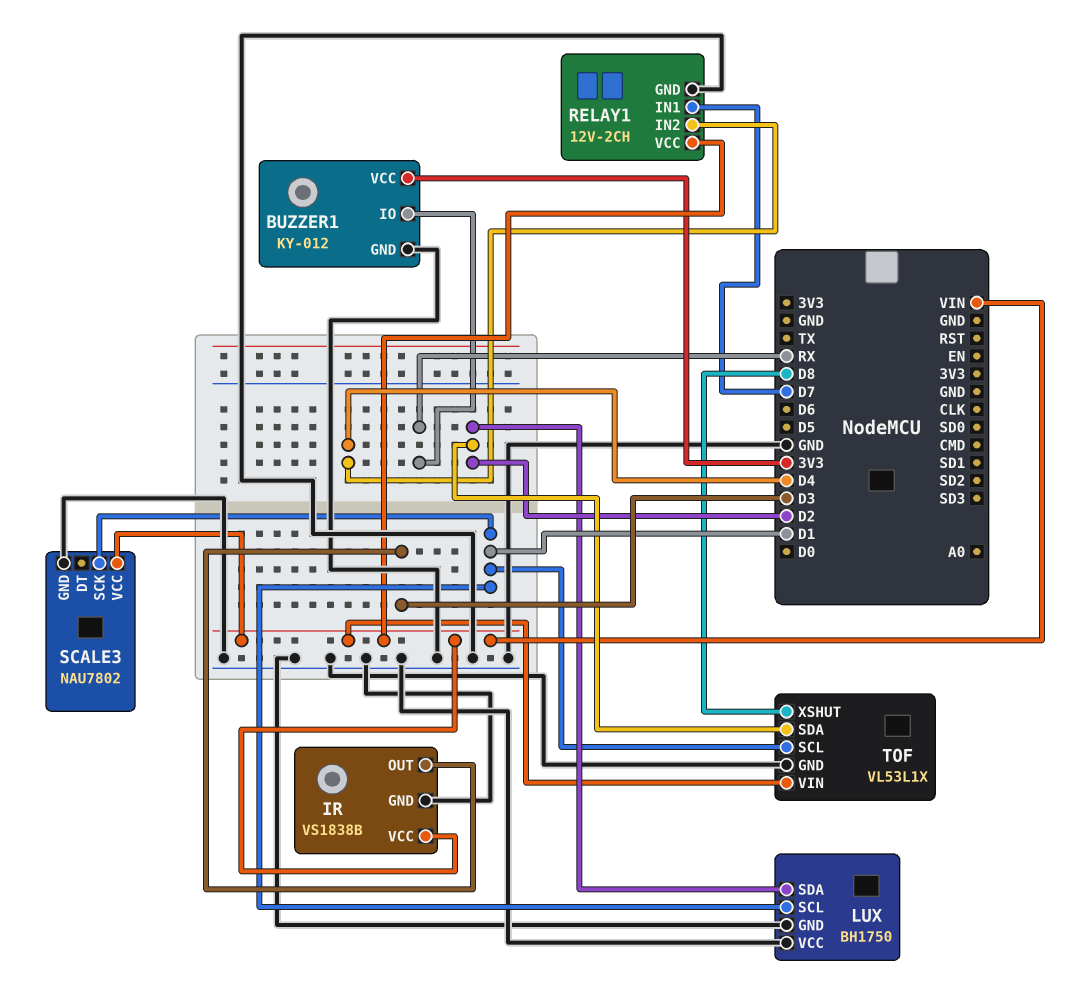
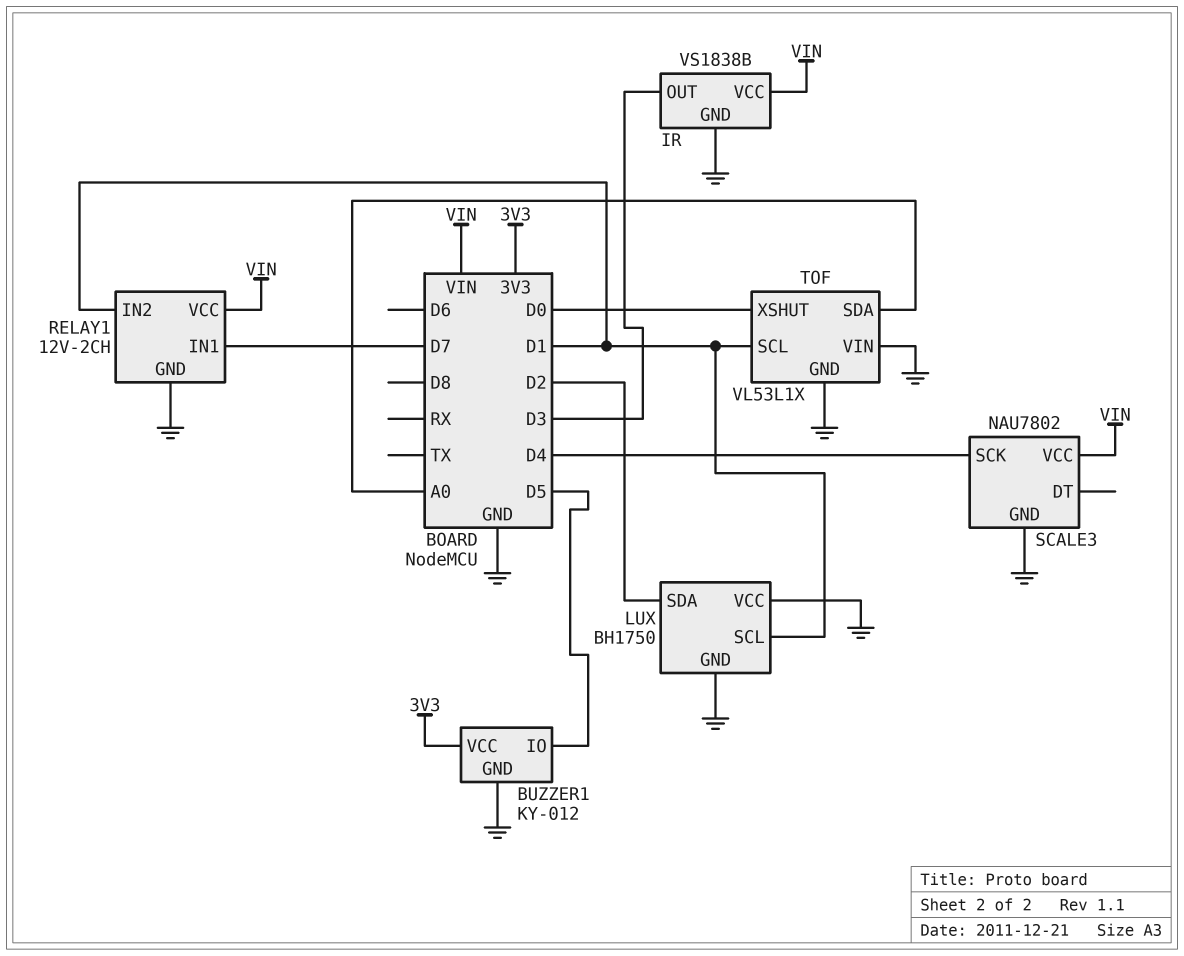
BUZZER1 pin IO: RX -> D5
RELAY1 pin IN2: D4 -> D1
SCALE3 pin SCK: D1 -> D4
TOF pin SDA: D2 -> A0
TOF pin VIN: VIN -> GND
TOF pin XSHUT: D8 -> D0

